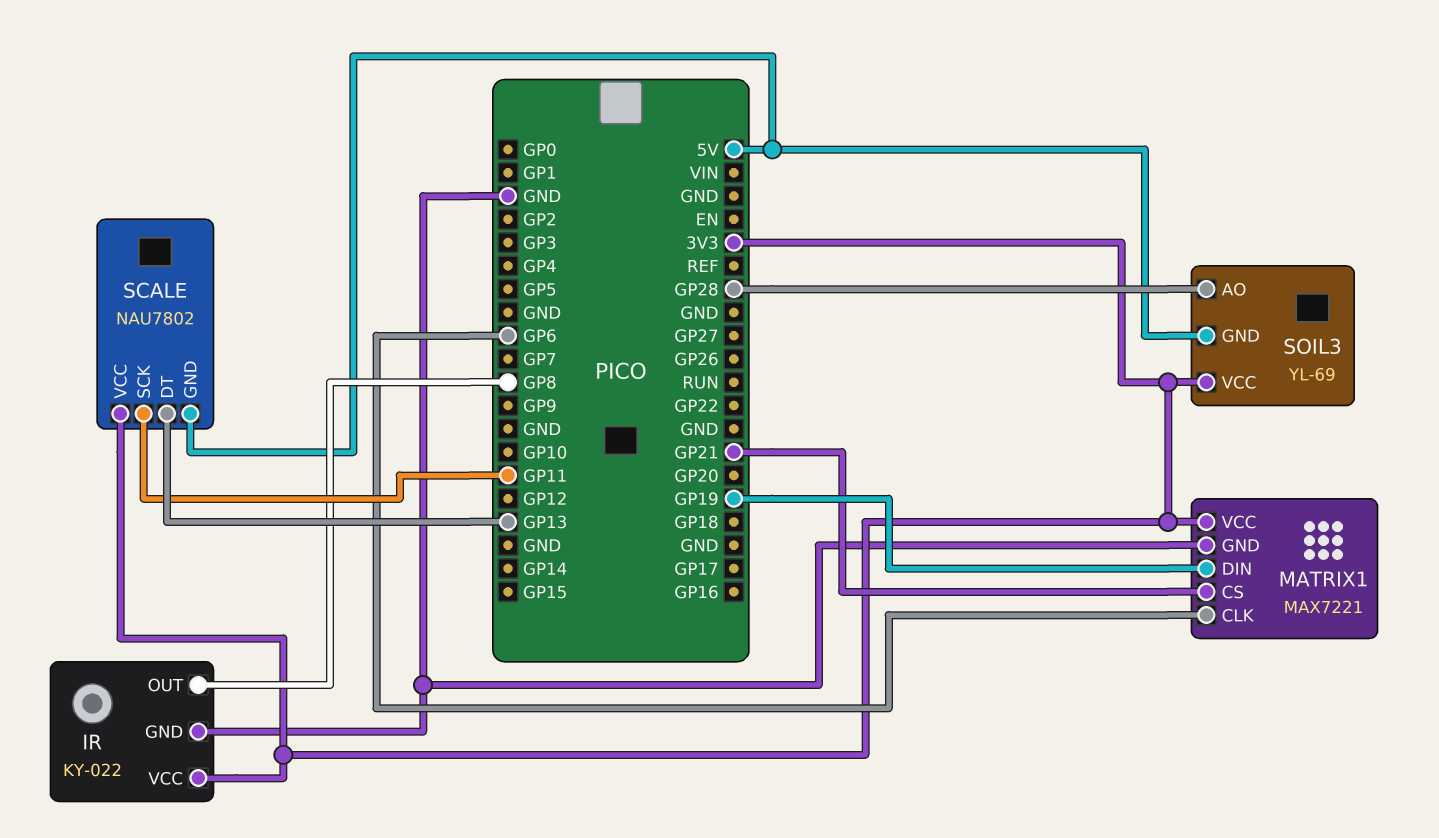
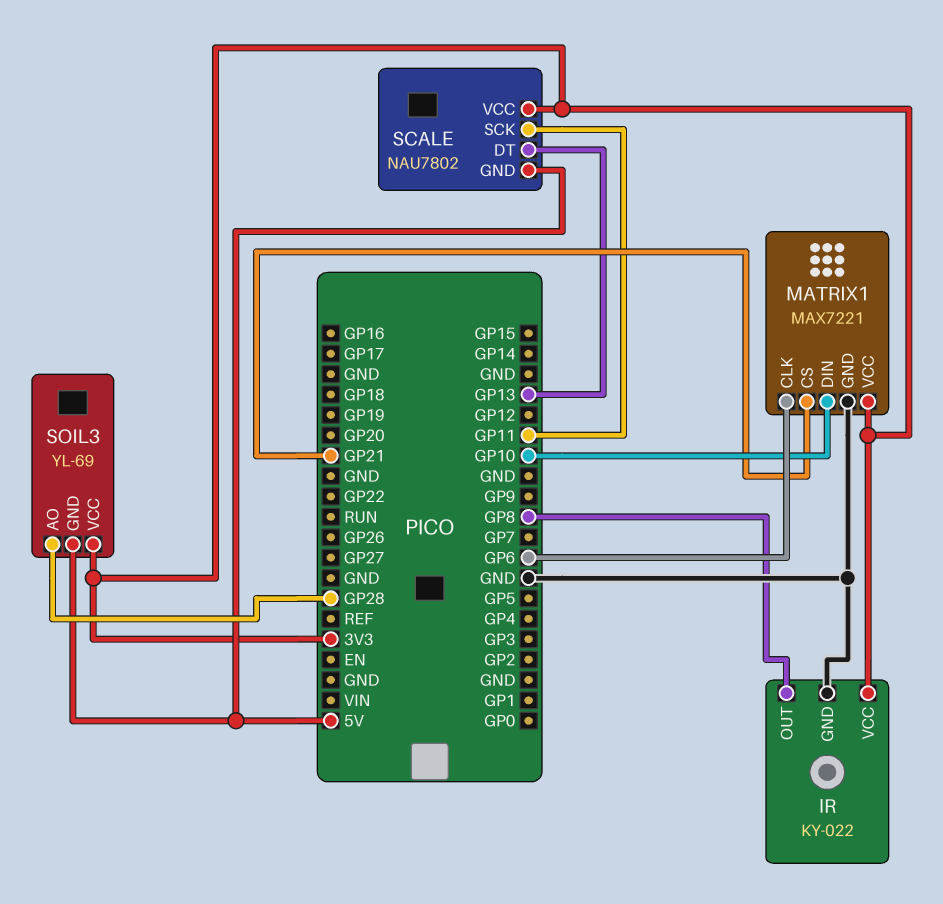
MATRIX1 pin DIN: GP19 -> GP10

